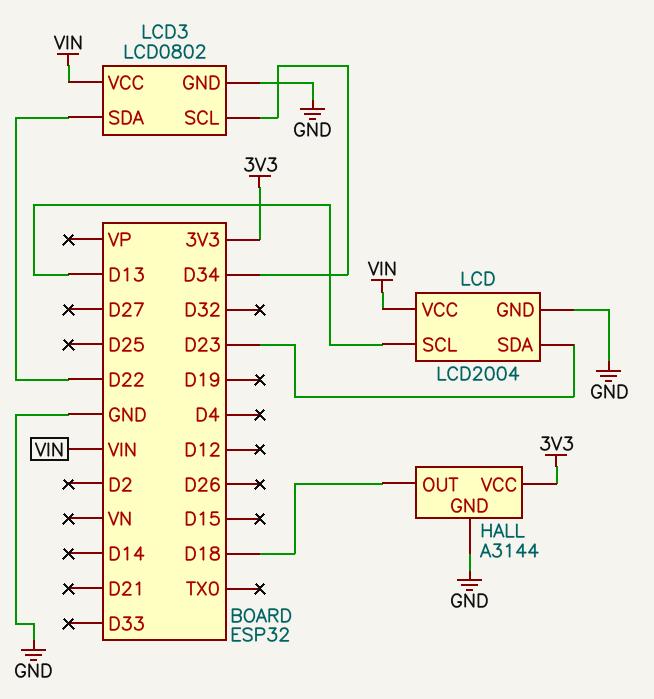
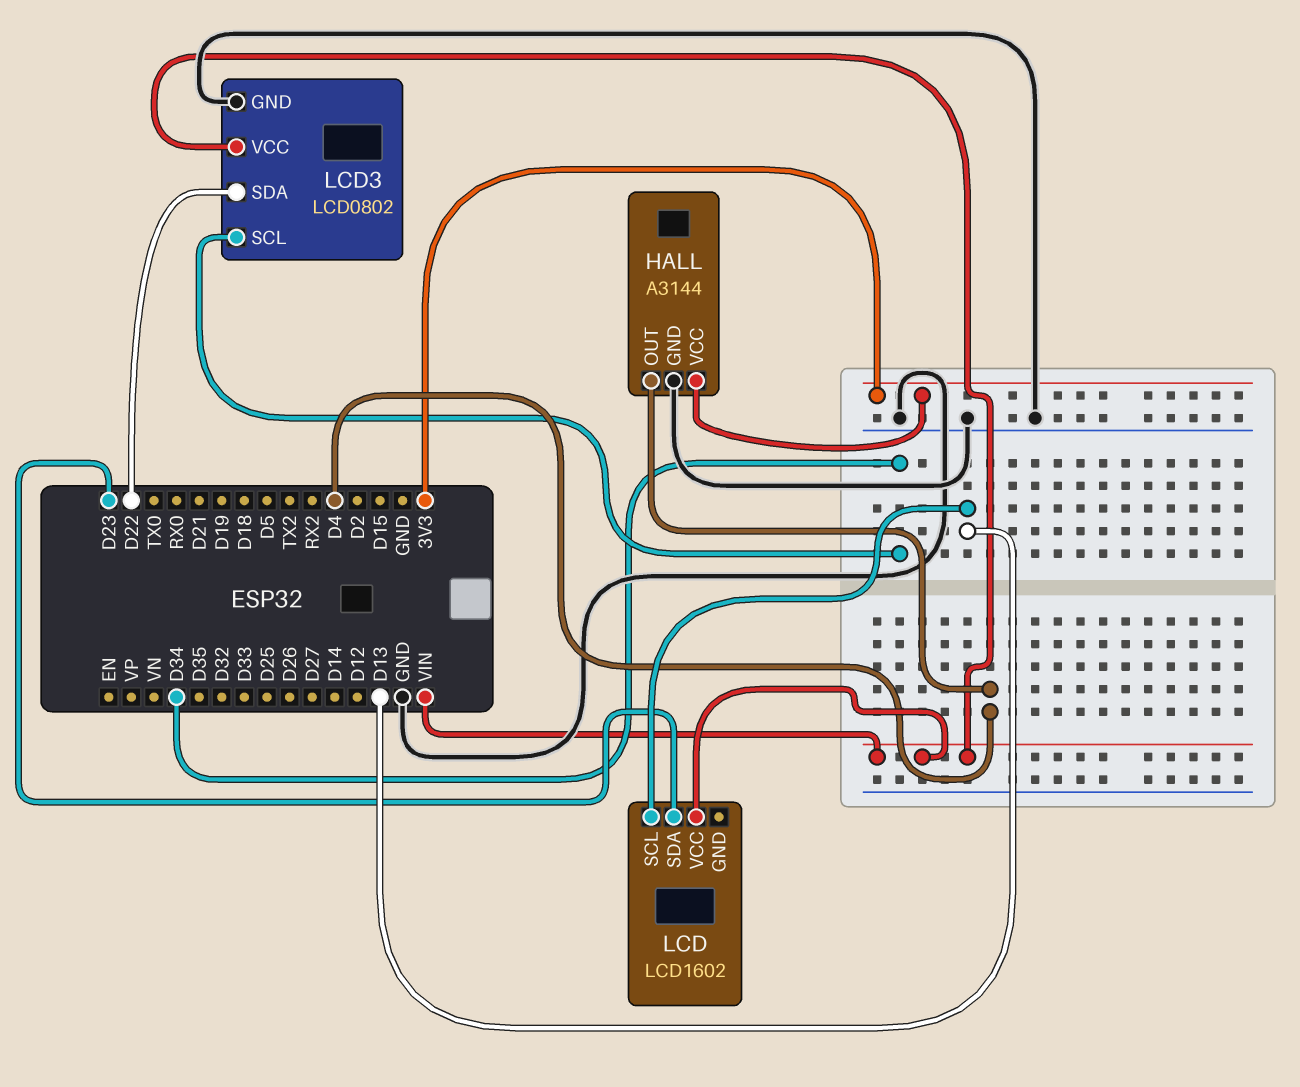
HALL pin OUT: D18 -> D4
LCD: LCD2004 -> LCD1602
LCD pin GND: GND -> none

